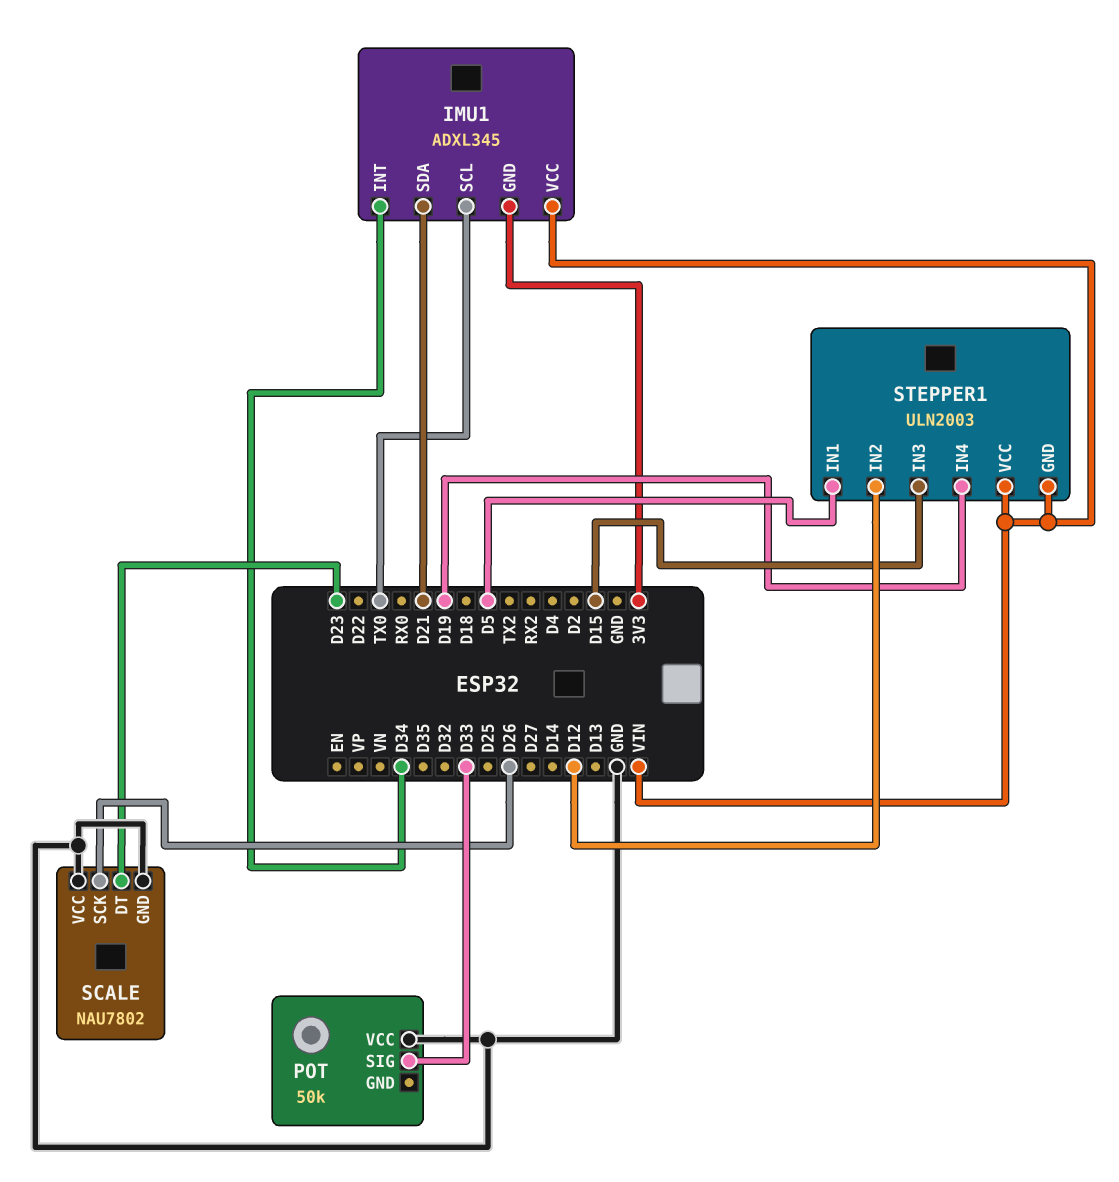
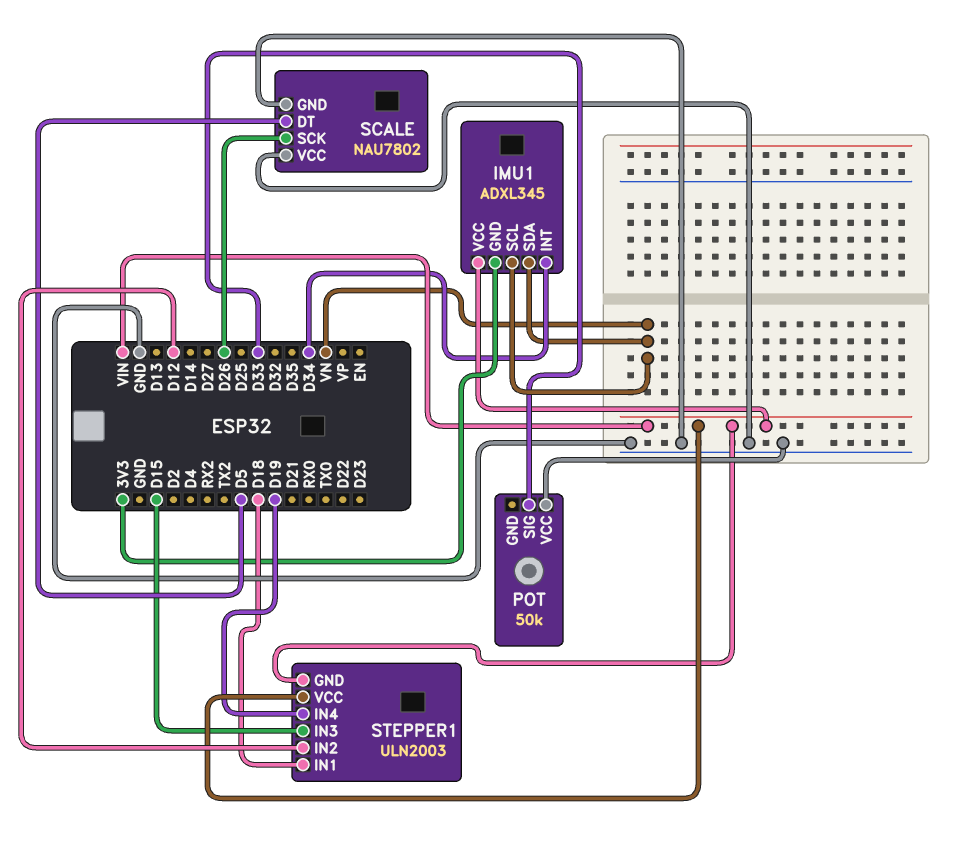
IMU1 pin SCL: TX0 -> VN
IMU1 pin SDA: D21 -> VN
SCALE pin DT: D23 -> D5
STEPPER1 pin IN1: D5 -> D18

